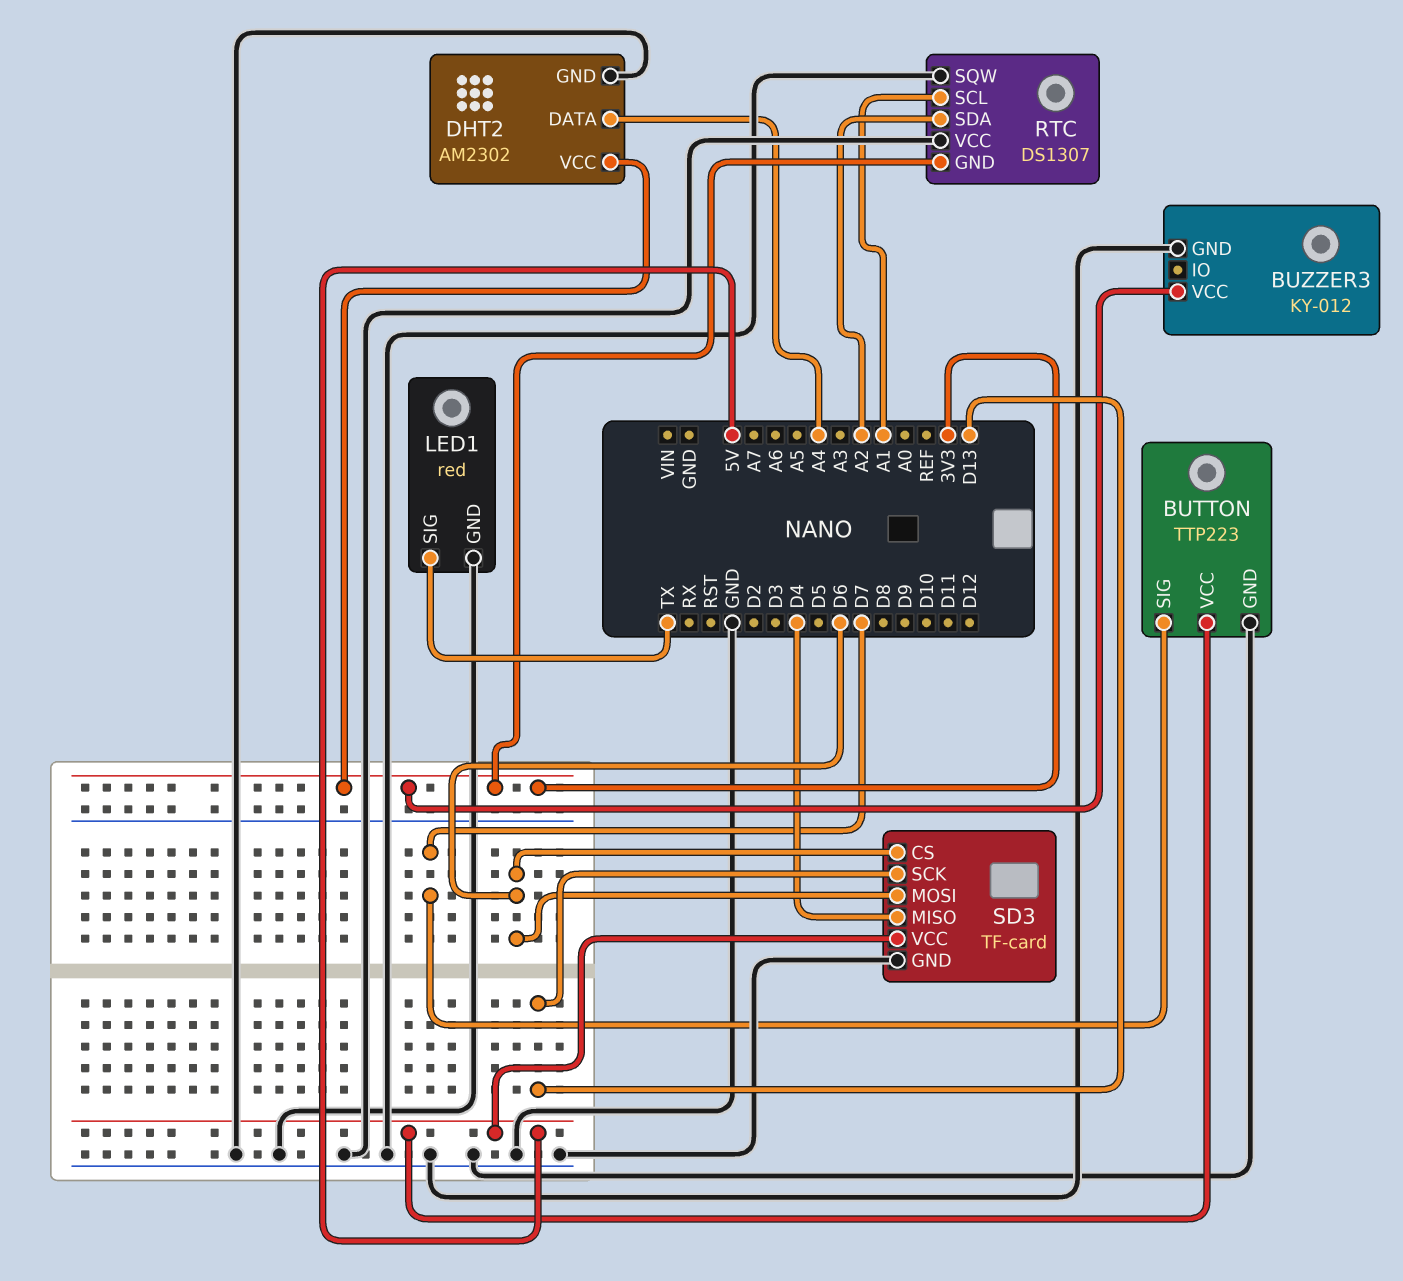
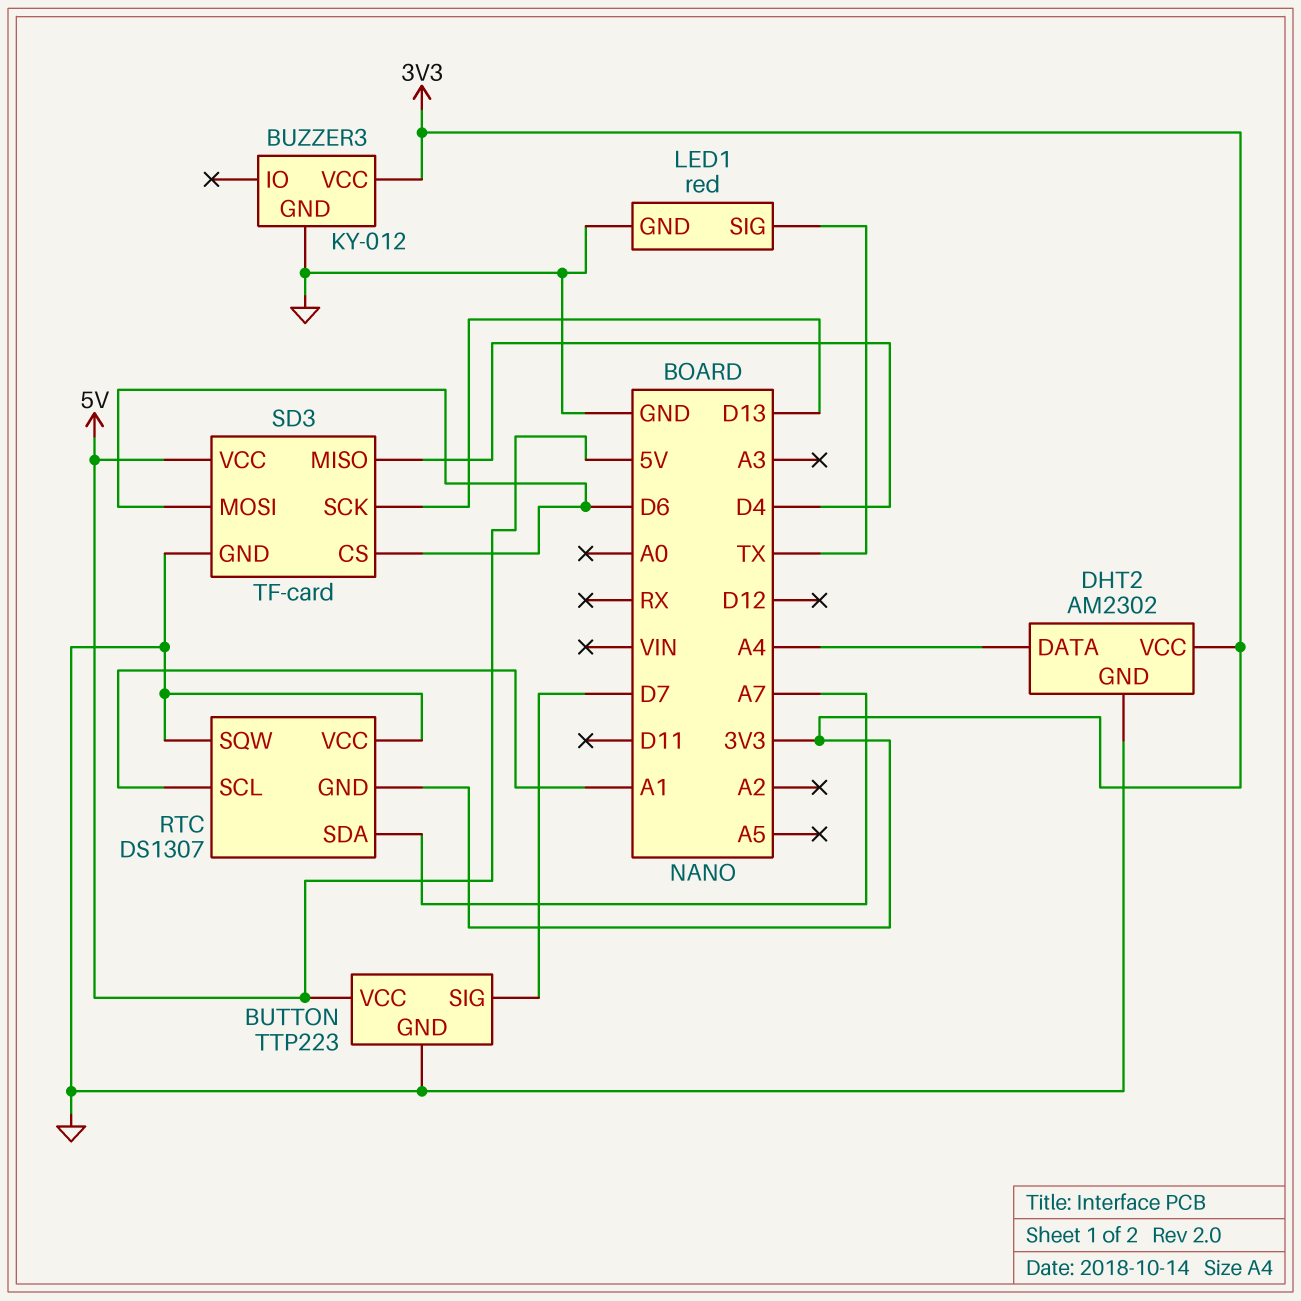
RTC pin SDA: A2 -> A7

